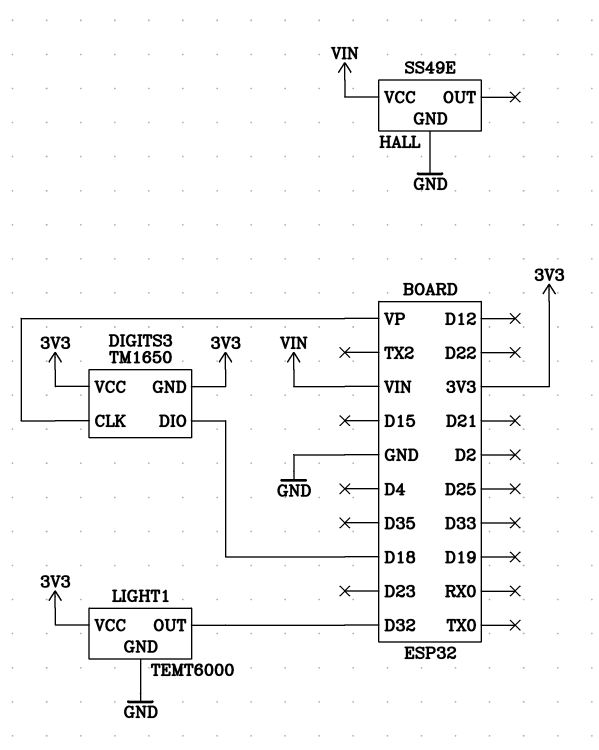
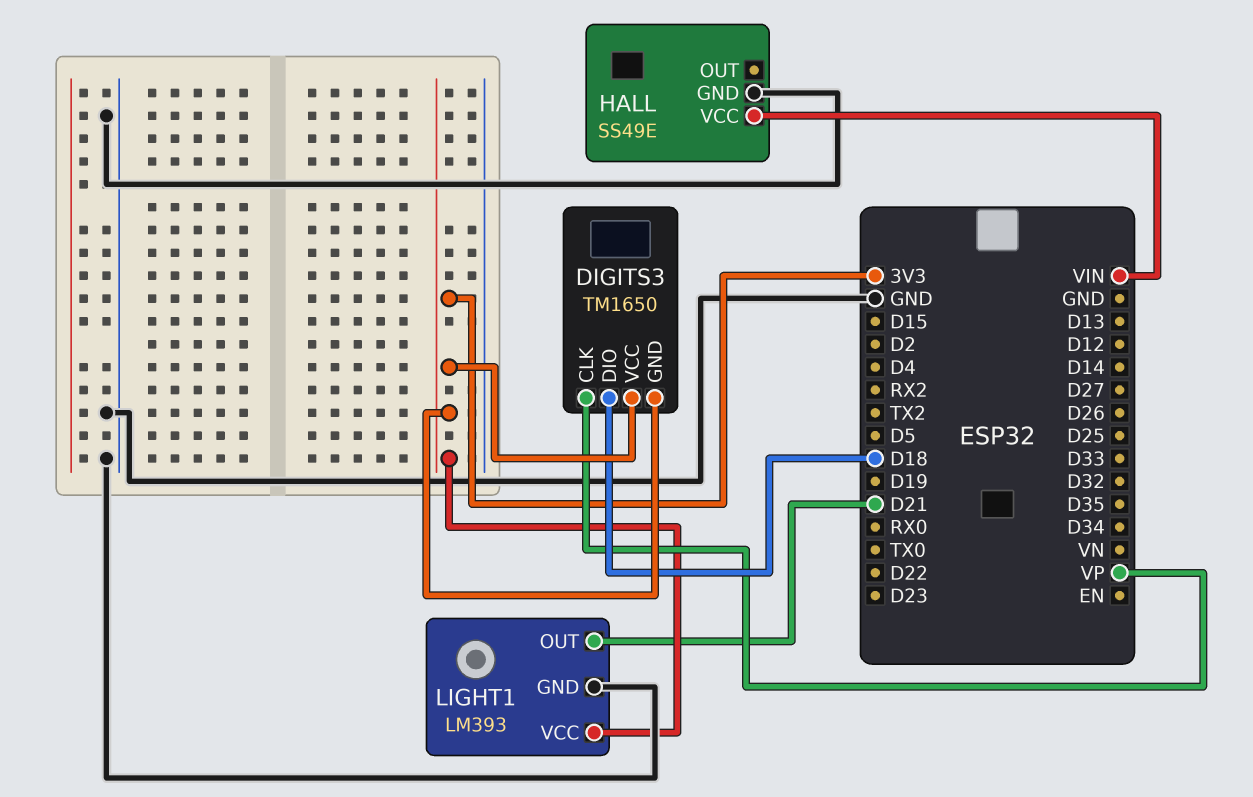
LIGHT1: TEMT6000 -> LM393
LIGHT1 pin OUT: D32 -> D21

